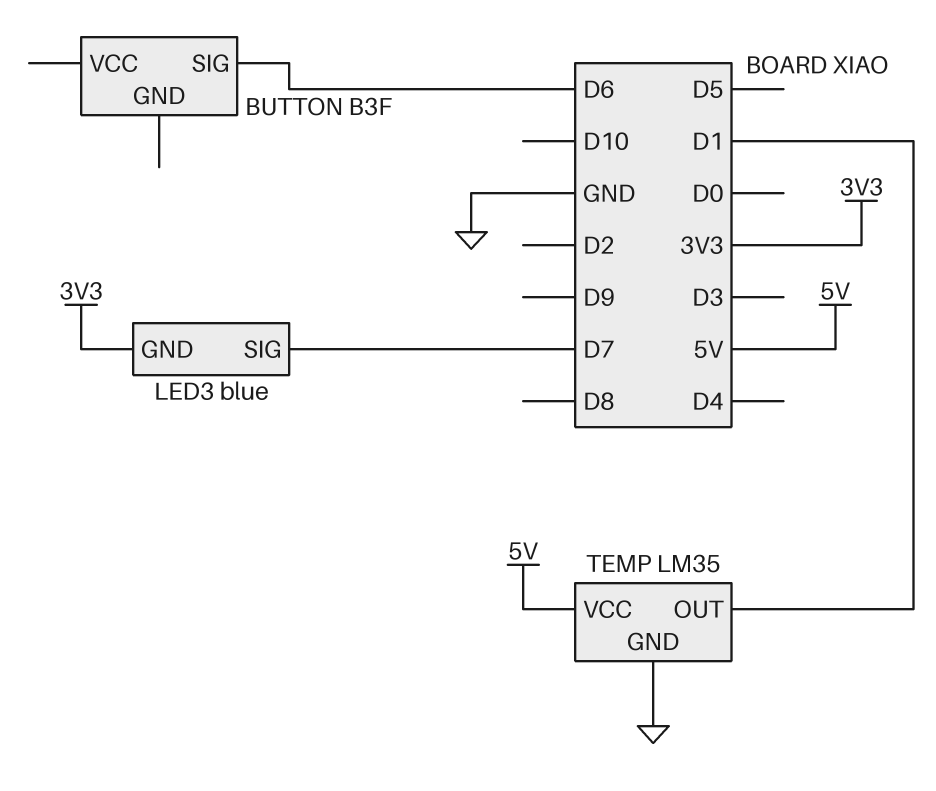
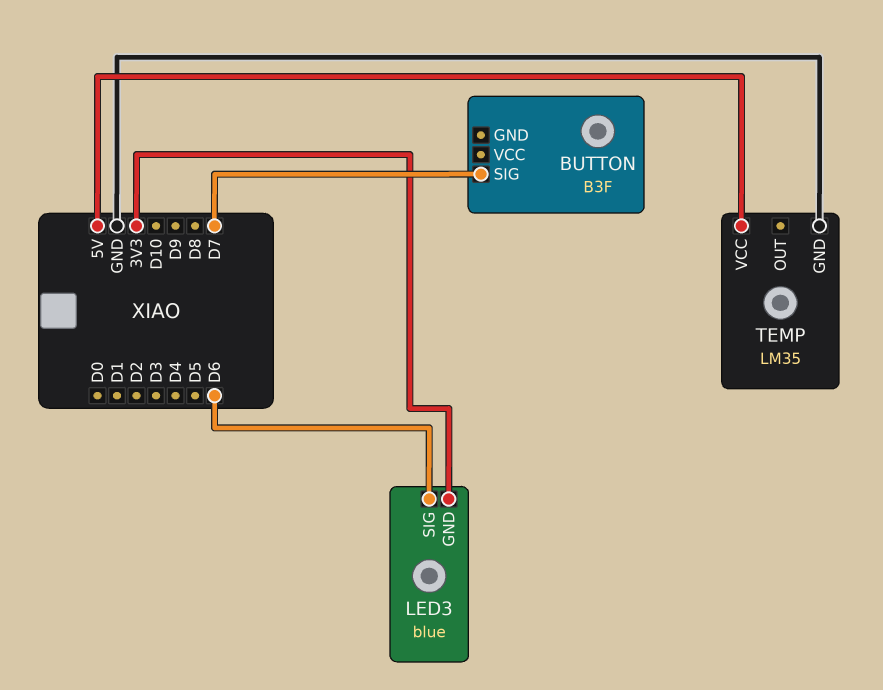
BUTTON pin SIG: D6 -> D7
LED3 pin SIG: D7 -> D6
TEMP pin OUT: D1 -> none

